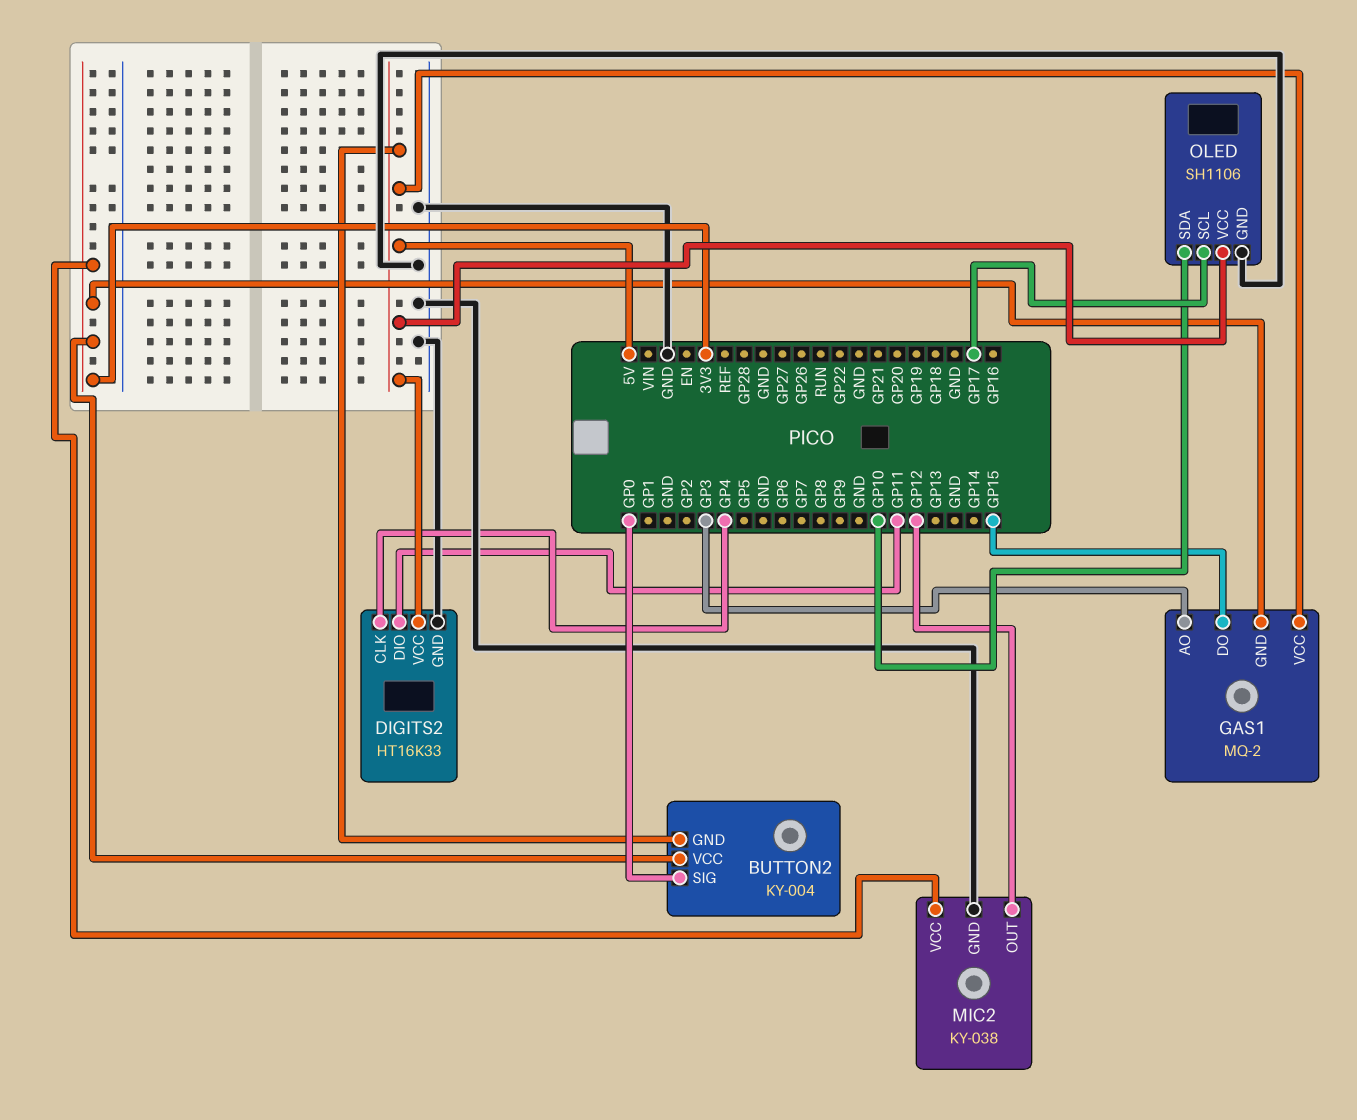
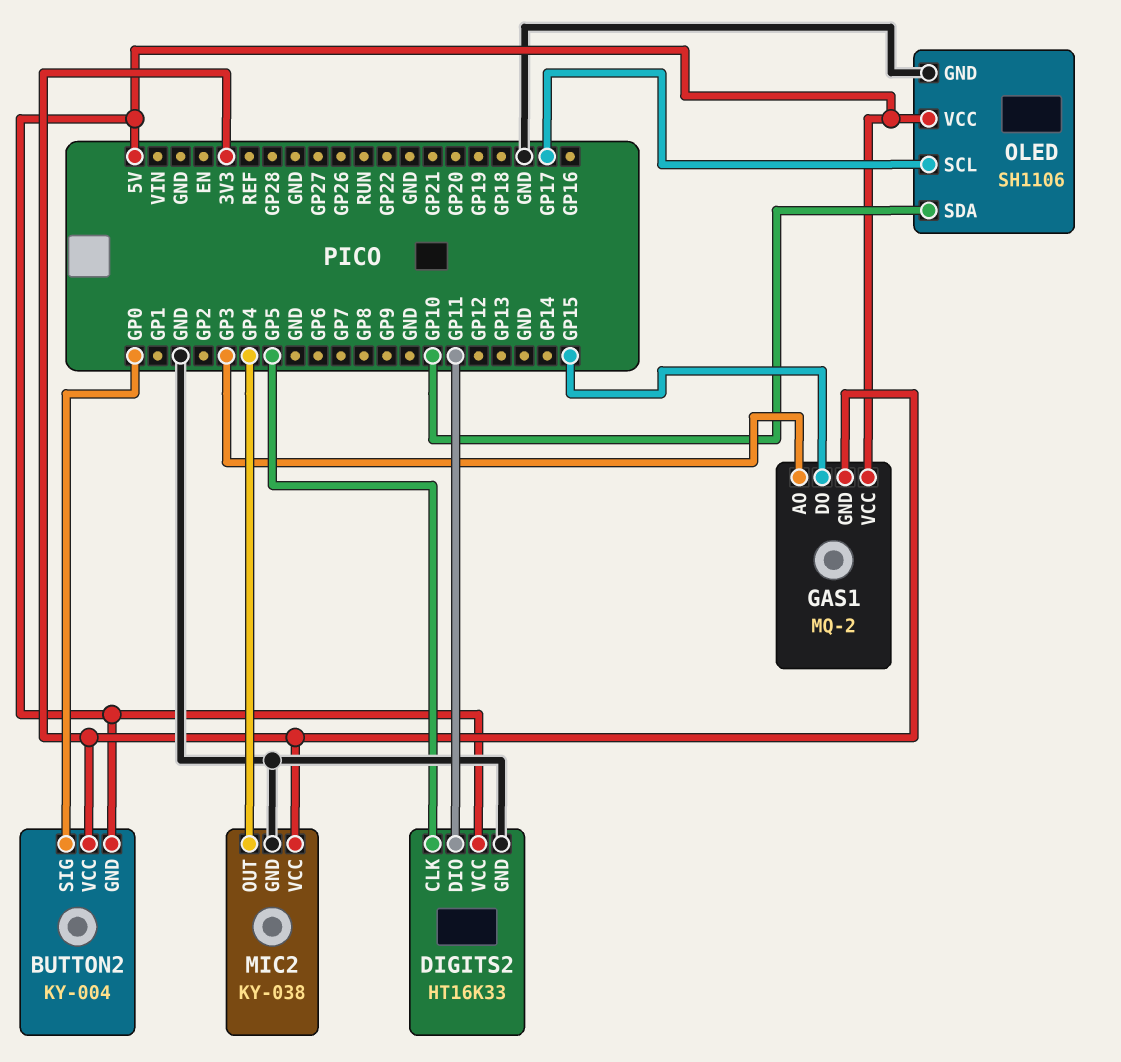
DIGITS2 pin CLK: GP4 -> GP5
MIC2 pin OUT: GP12 -> GP4

